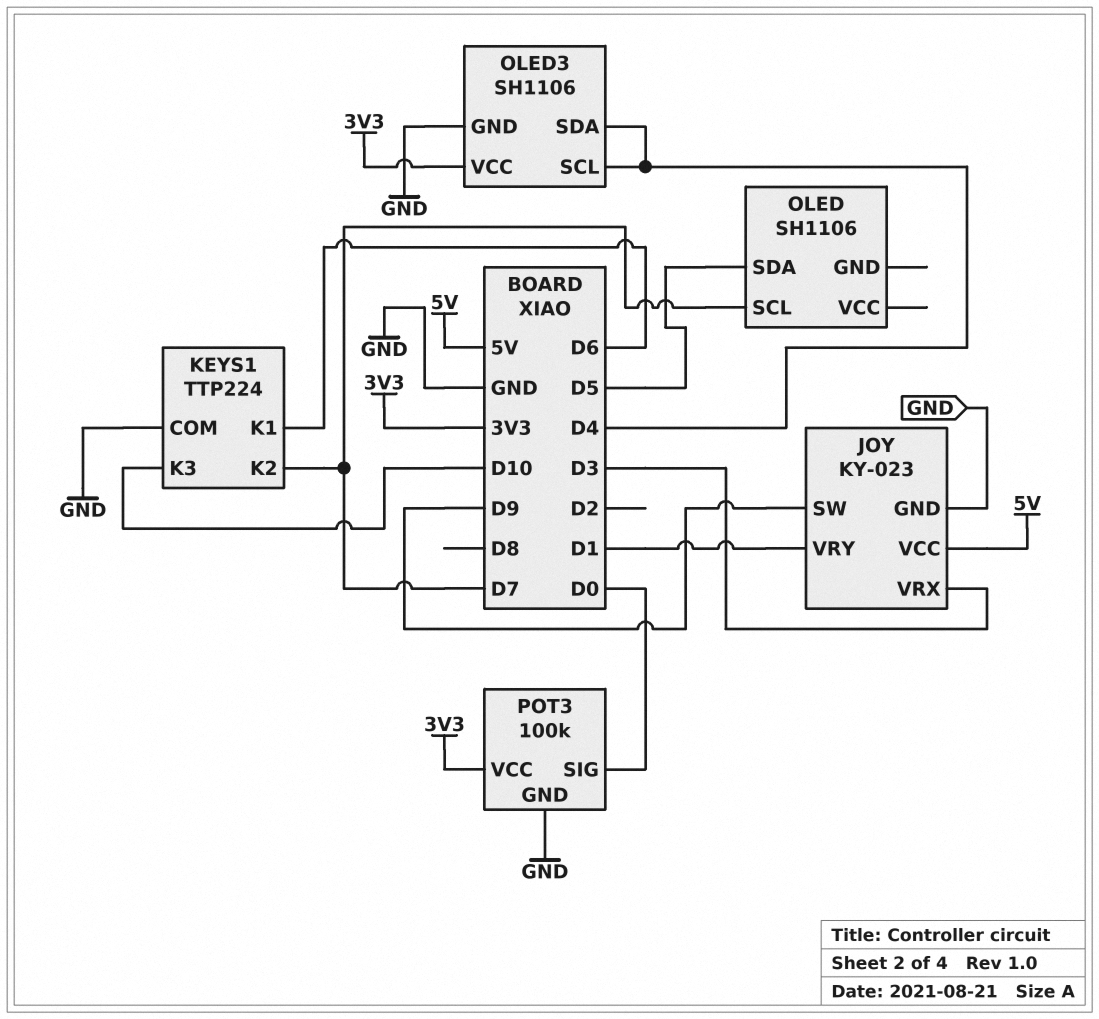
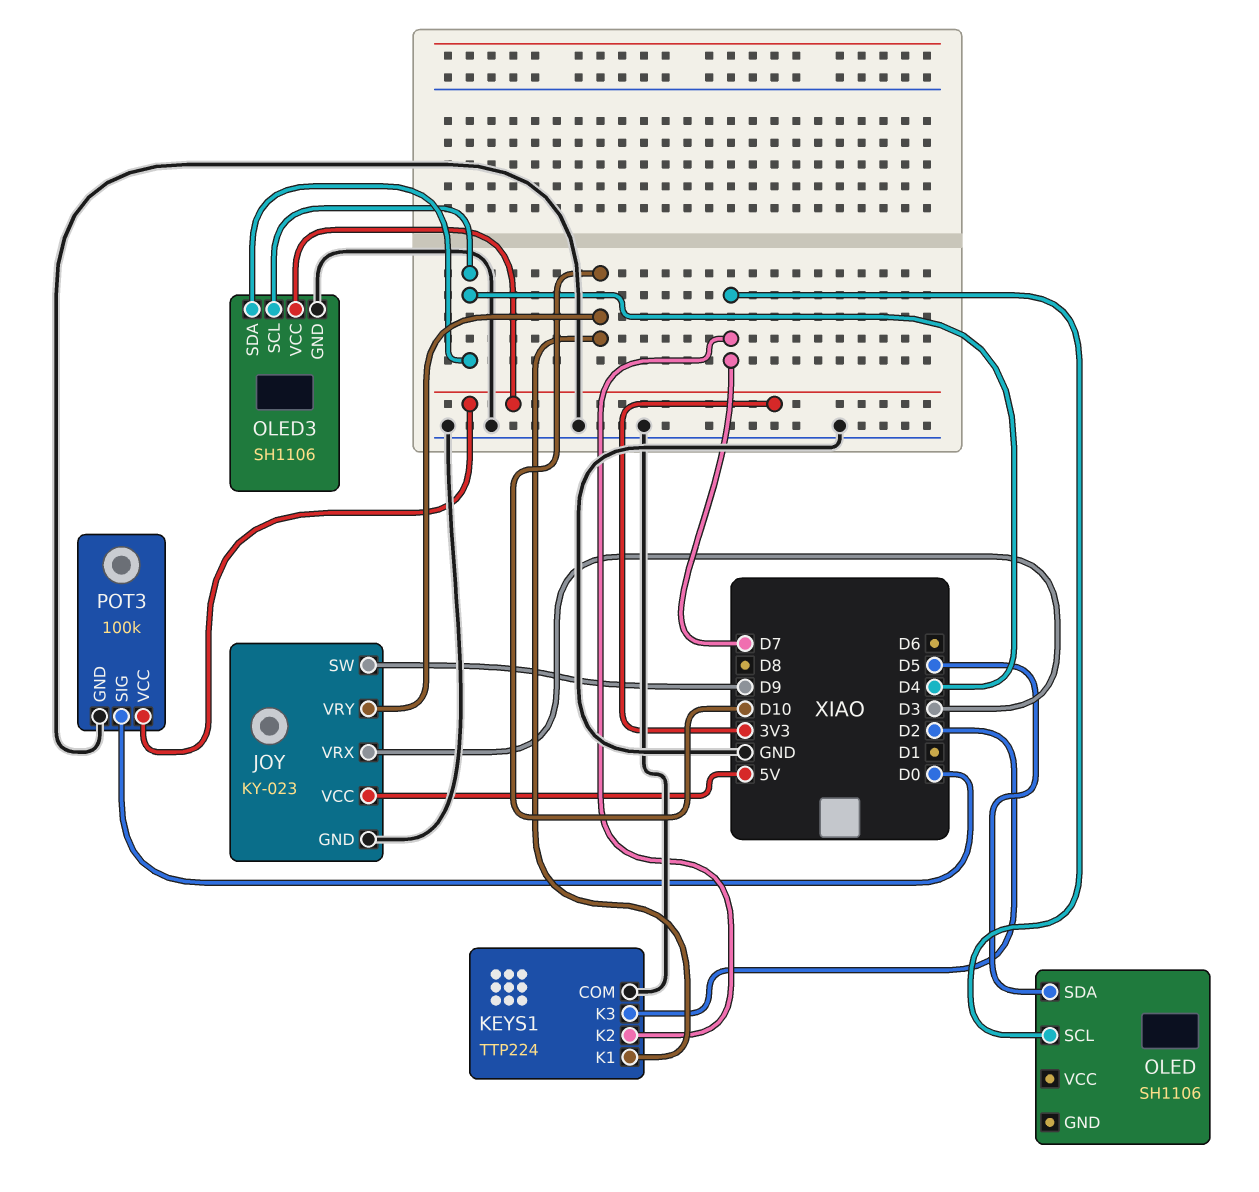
JOY pin VRY: D1 -> D10
KEYS1 pin K1: D6 -> D10
KEYS1 pin K3: D10 -> D2

